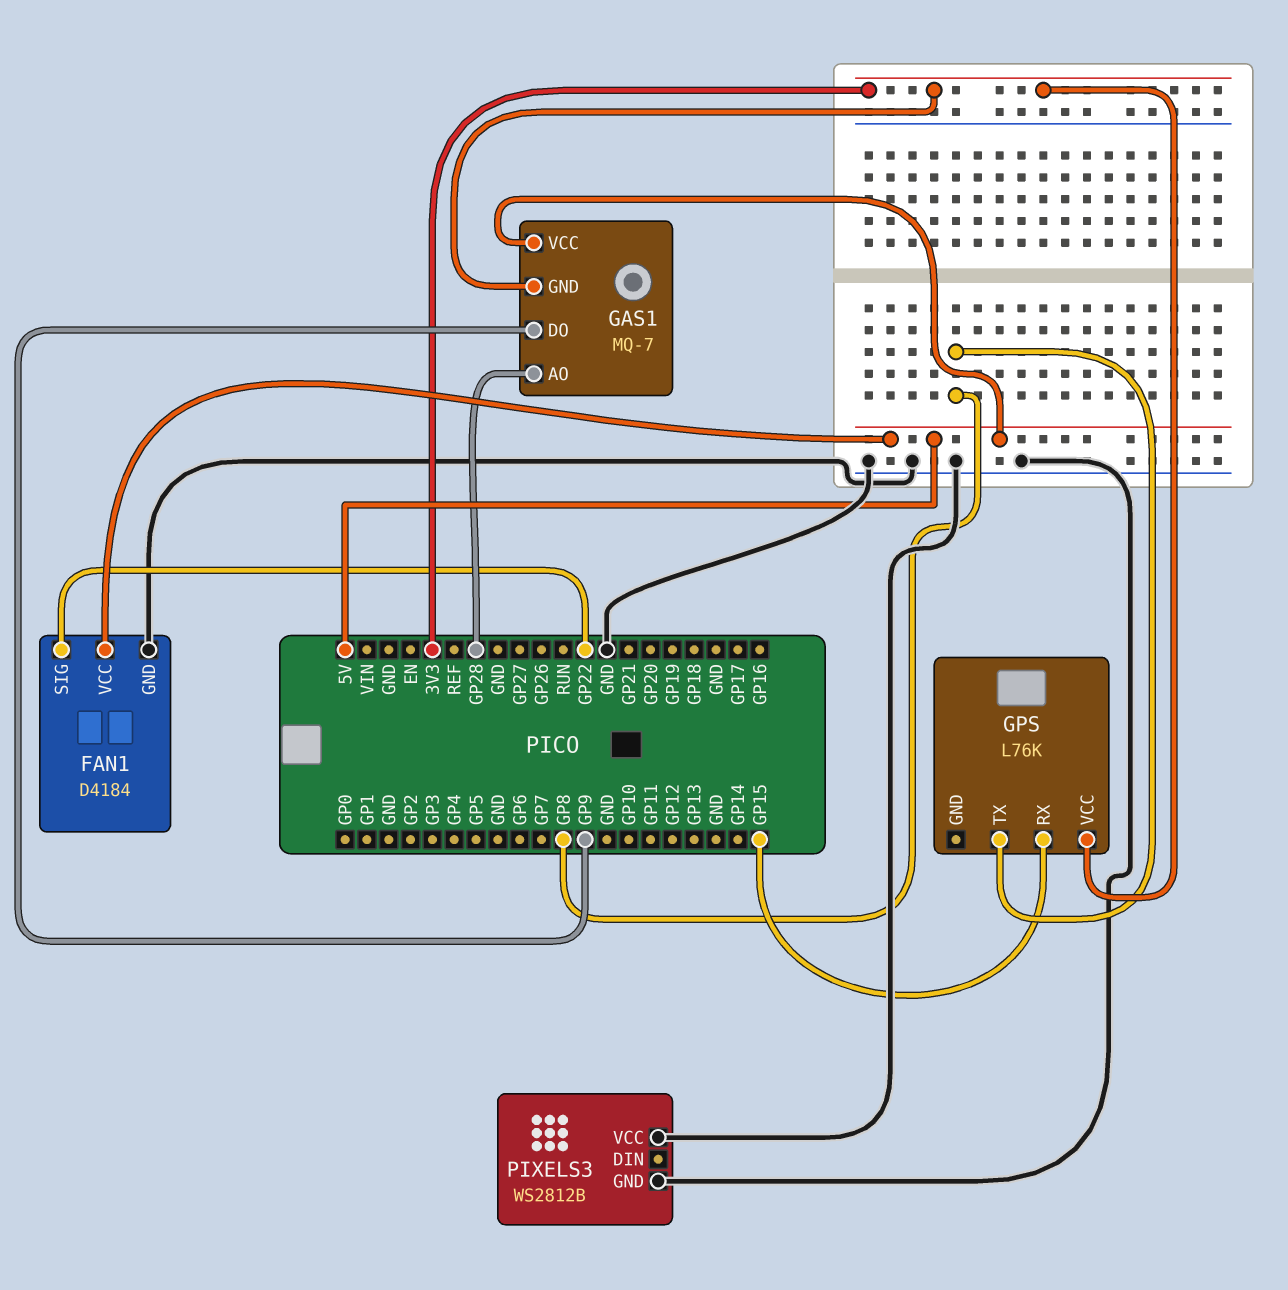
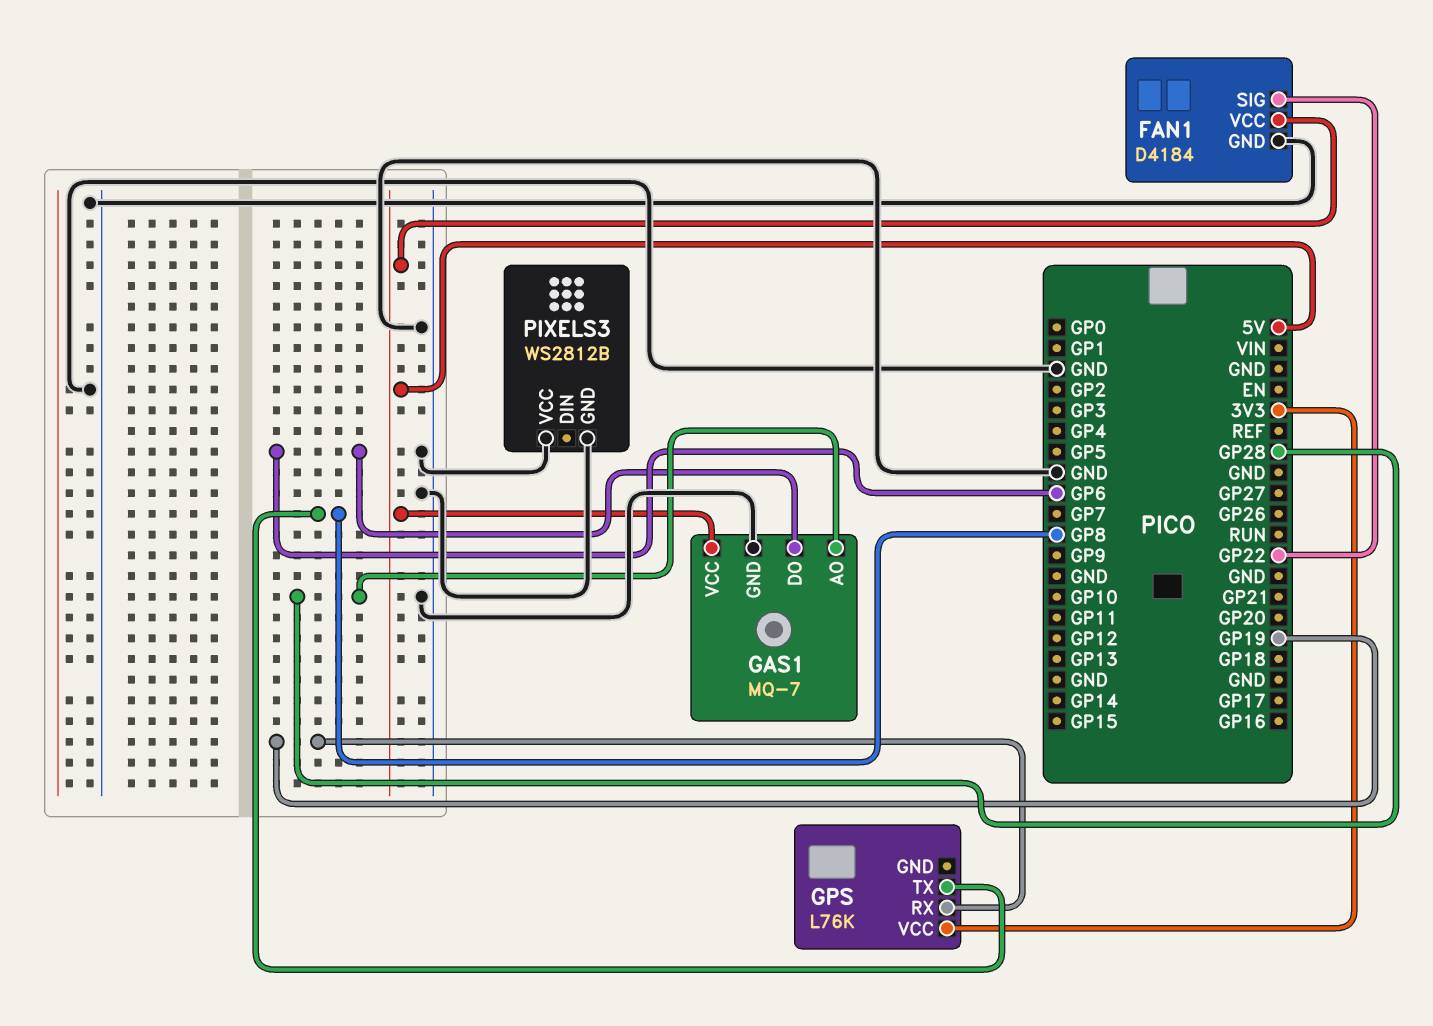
GAS1 pin DO: GP9 -> GP6
GAS1 pin GND: 3V3 -> GND
GPS pin RX: GP15 -> GP19

